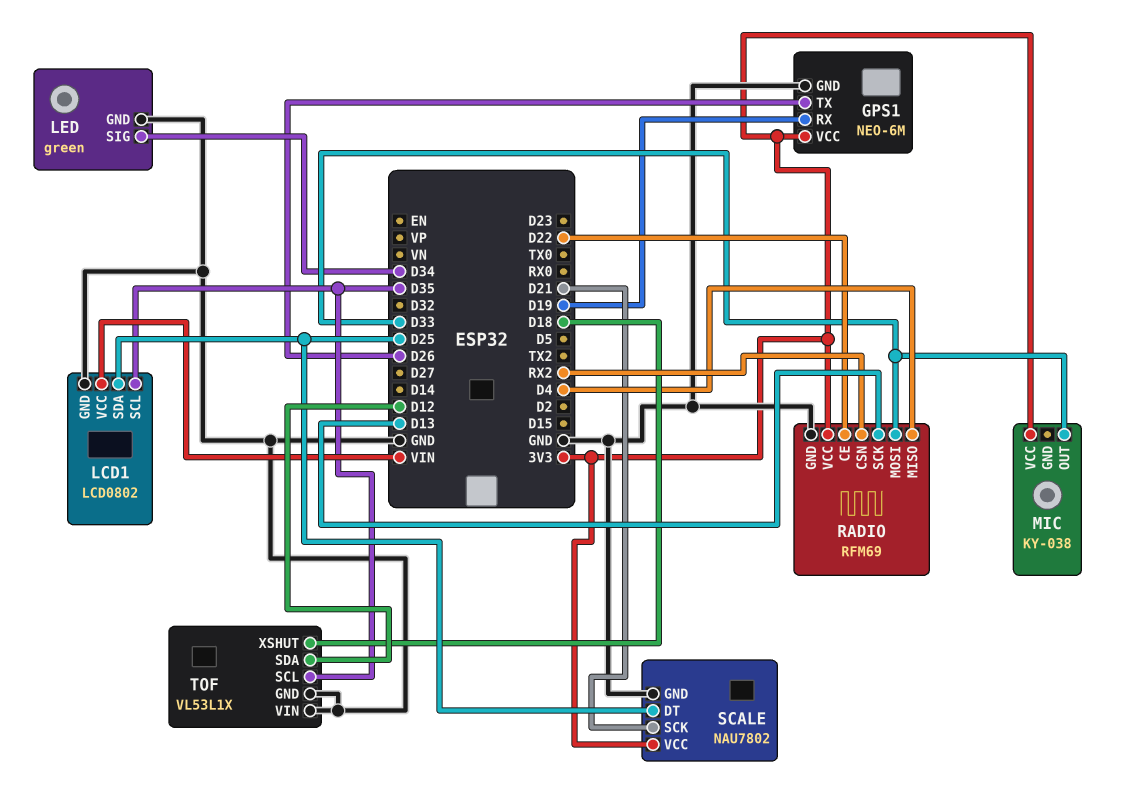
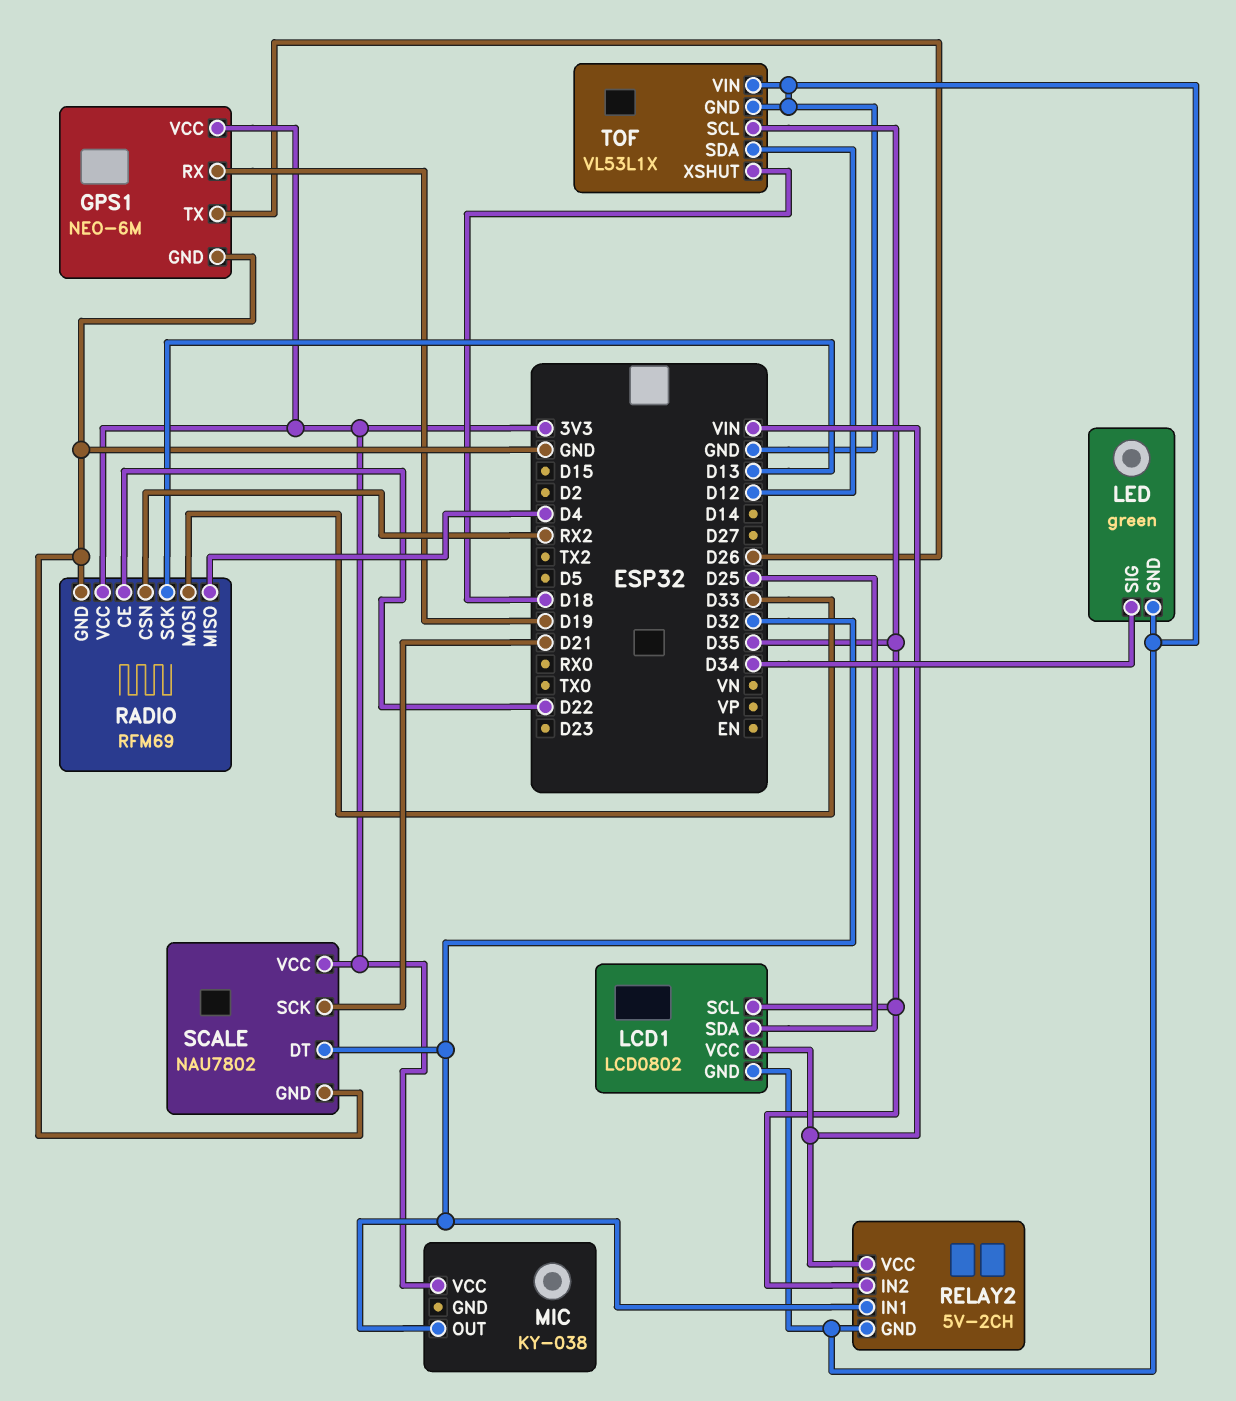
MIC pin OUT: D33 -> D32
RELAY2: none -> 5V-2CH
RELAY2 pin GND: none -> GND
RELAY2 pin IN1: none -> D32
RELAY2 pin IN2: none -> D35
RELAY2 pin VCC: none -> VIN
SCALE pin DT: D25 -> D32

